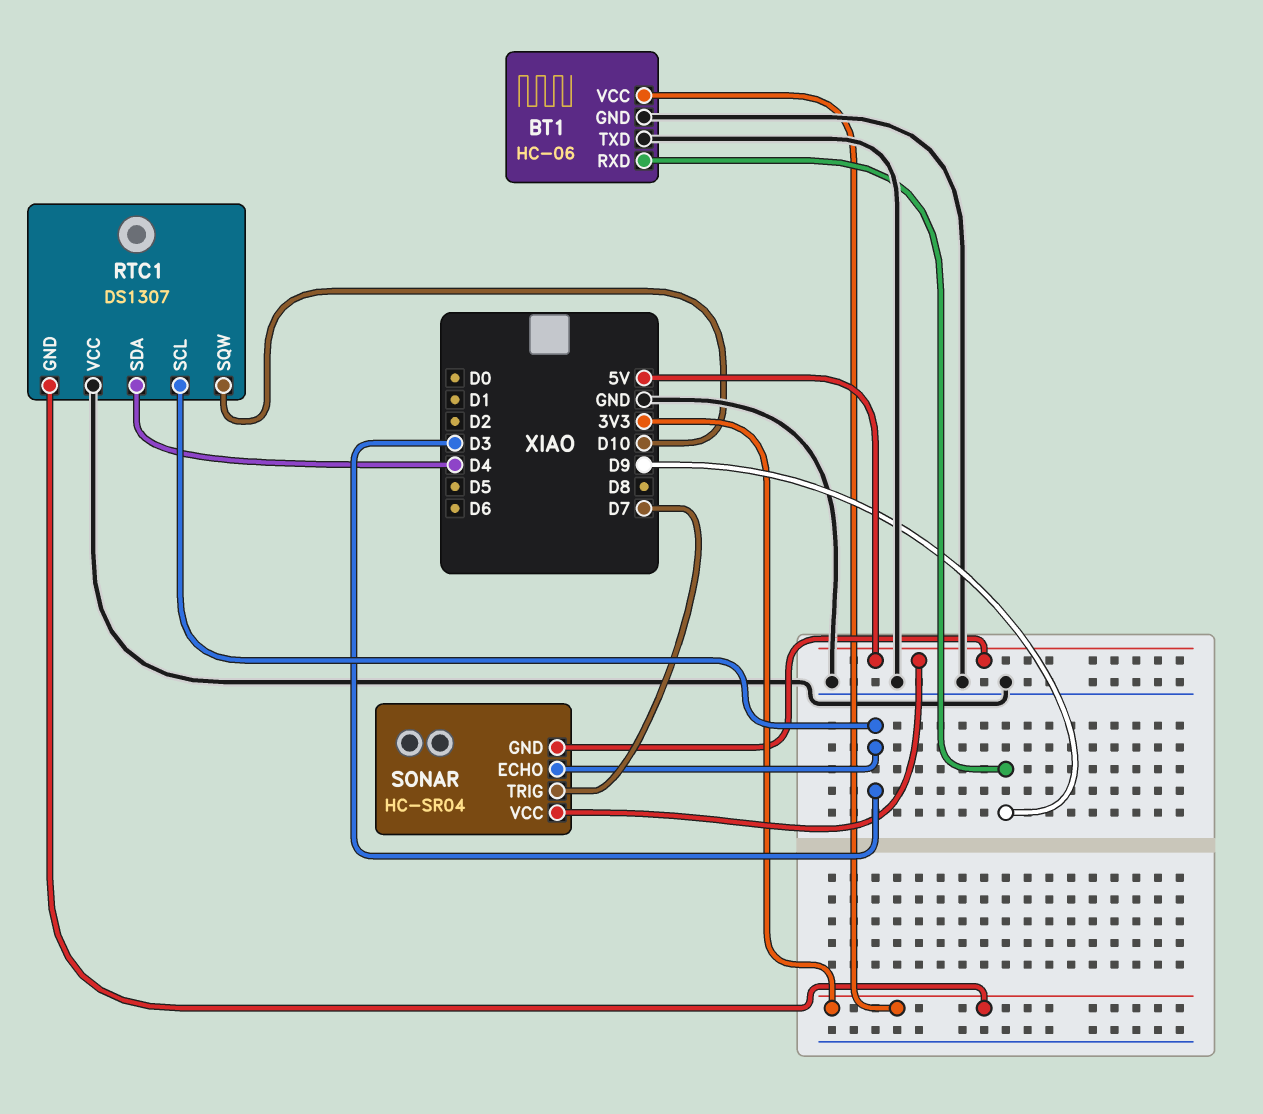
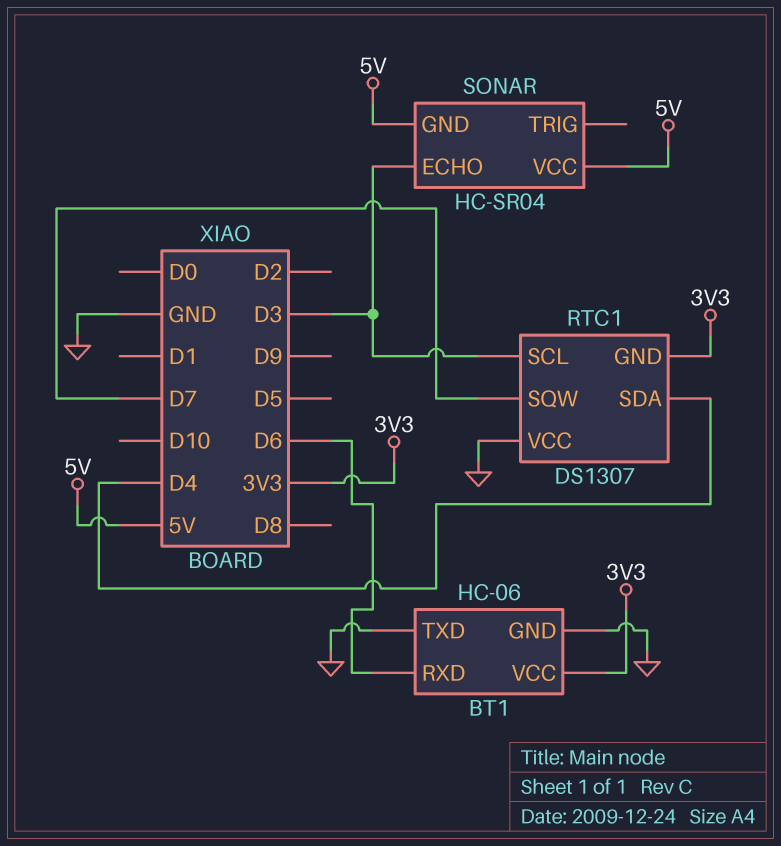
BT1 pin RXD: D9 -> D6
RTC1 pin SQW: D10 -> D7
SONAR pin TRIG: D7 -> none

